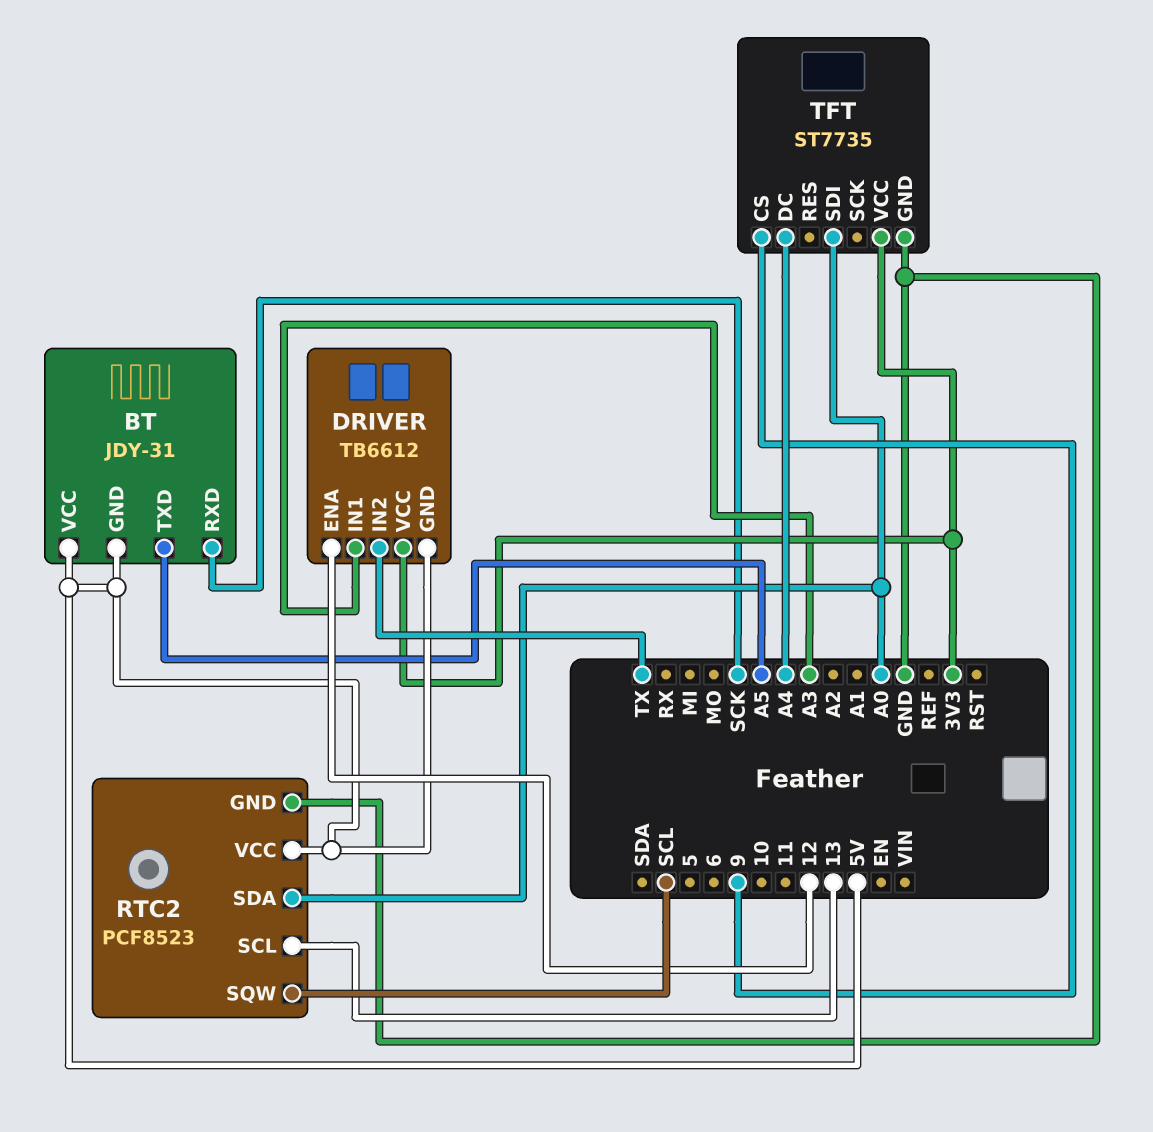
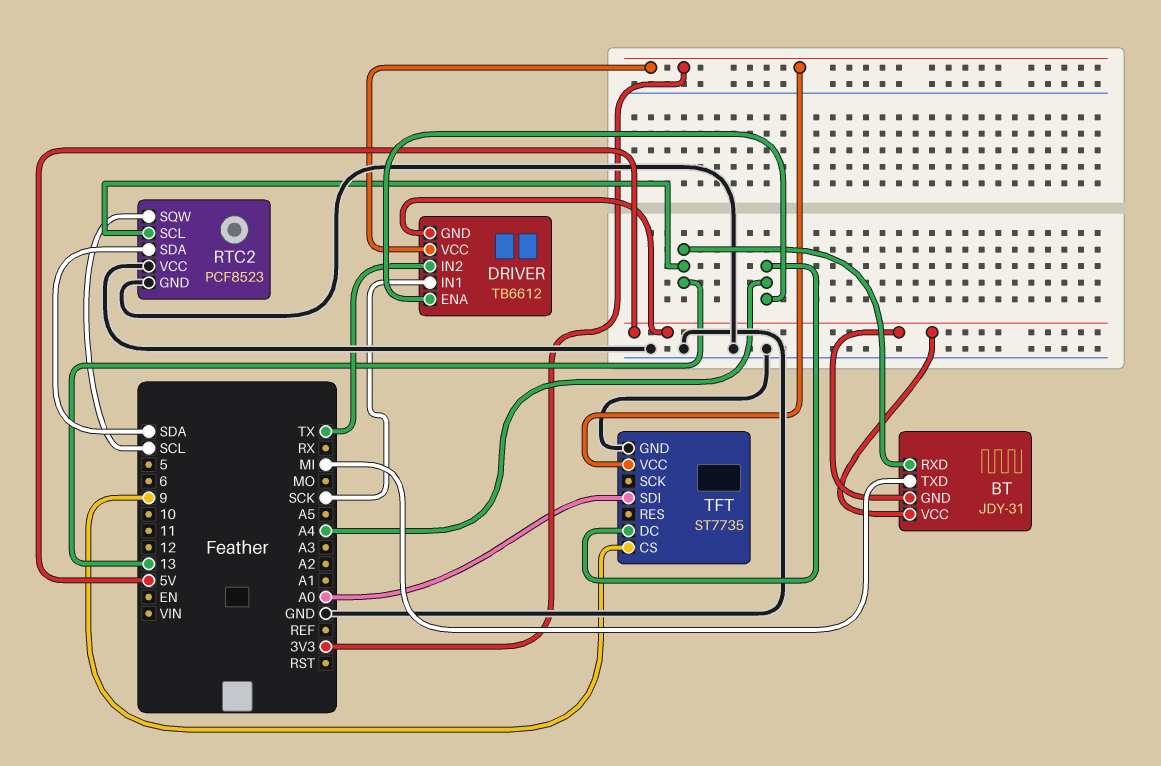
BT pin RXD: SCK -> 13
BT pin TXD: A5 -> MI
DRIVER pin ENA: 12 -> A4
DRIVER pin IN1: A3 -> SCK
RTC2 pin SDA: A0 -> SDA
RTC2 pin VCC: 5V -> GND

